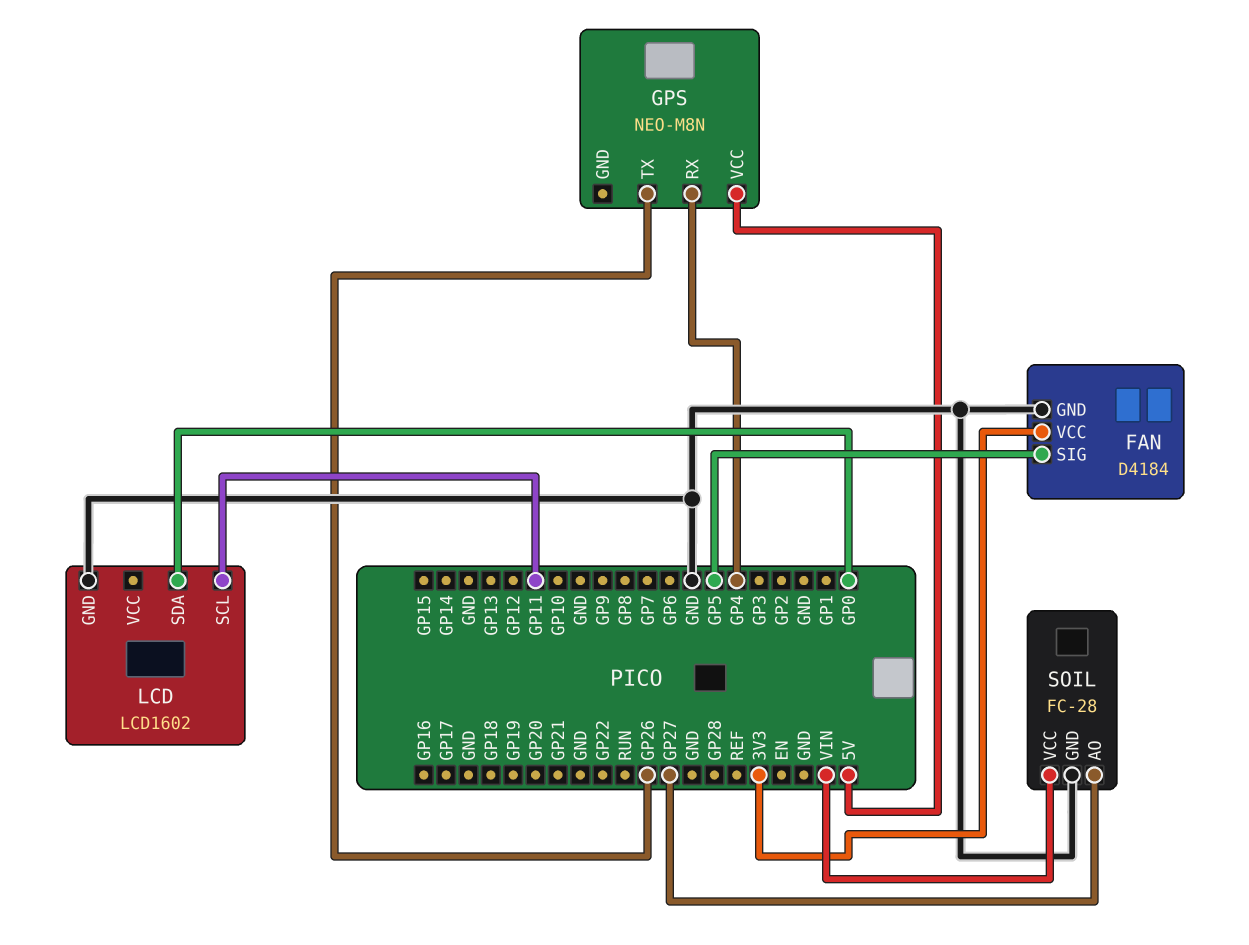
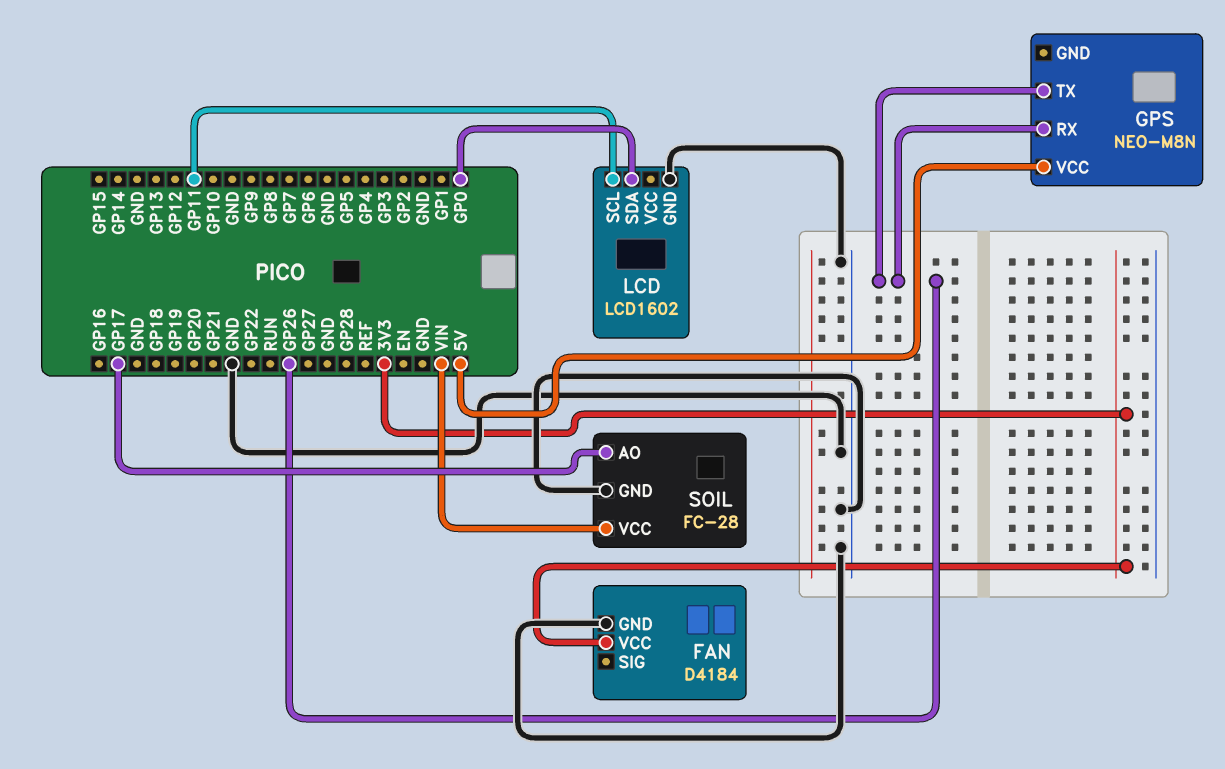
FAN pin SIG: GP5 -> none
GPS pin RX: GP4 -> GP26
SOIL pin AO: GP27 -> GP17

